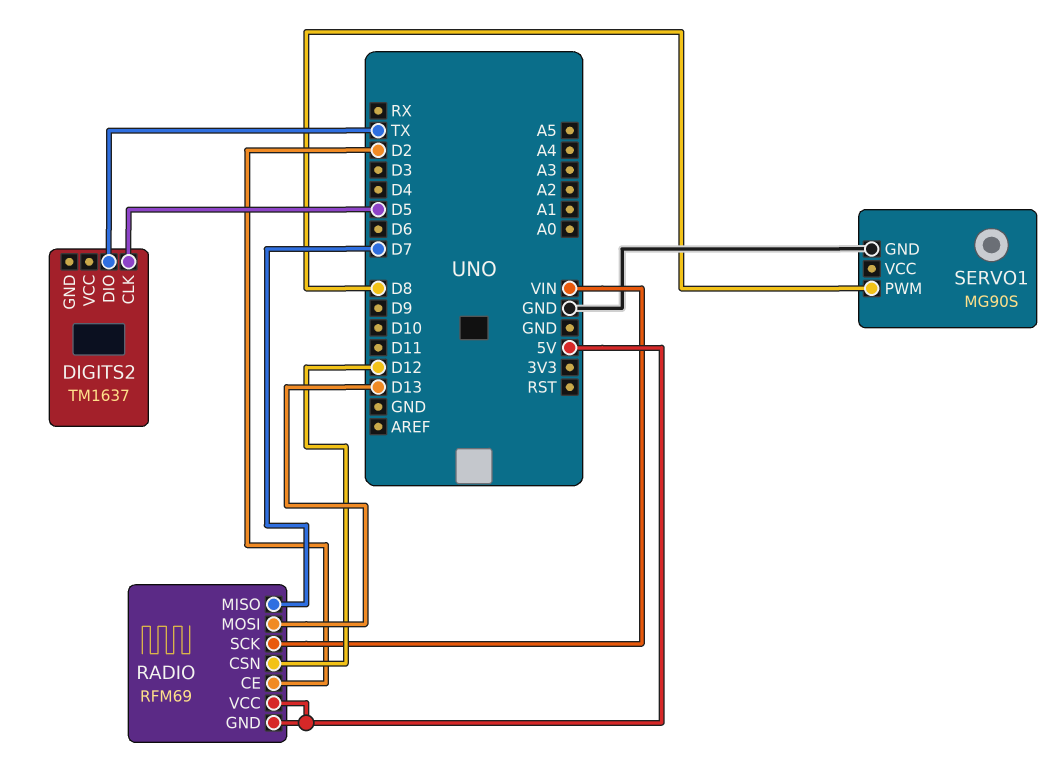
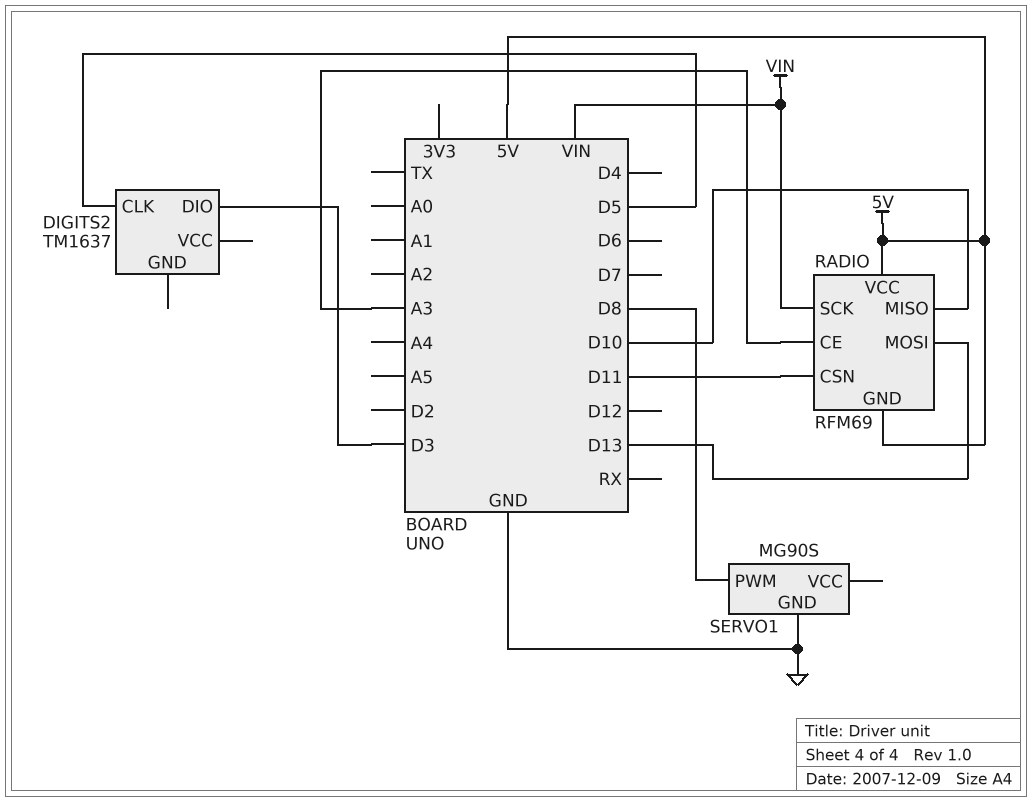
DIGITS2 pin DIO: TX -> D3
RADIO pin CE: D2 -> A3
RADIO pin CSN: D12 -> D11
RADIO pin MISO: D7 -> D10

